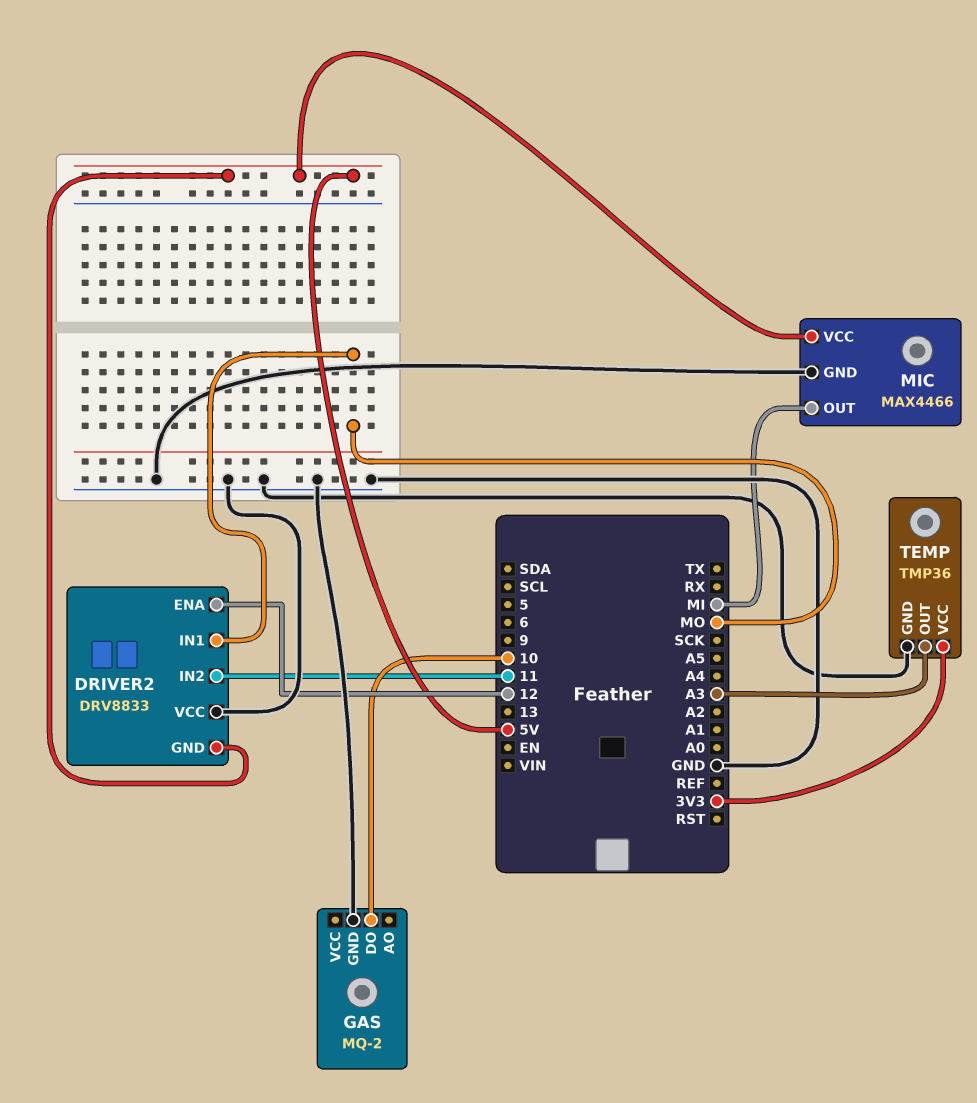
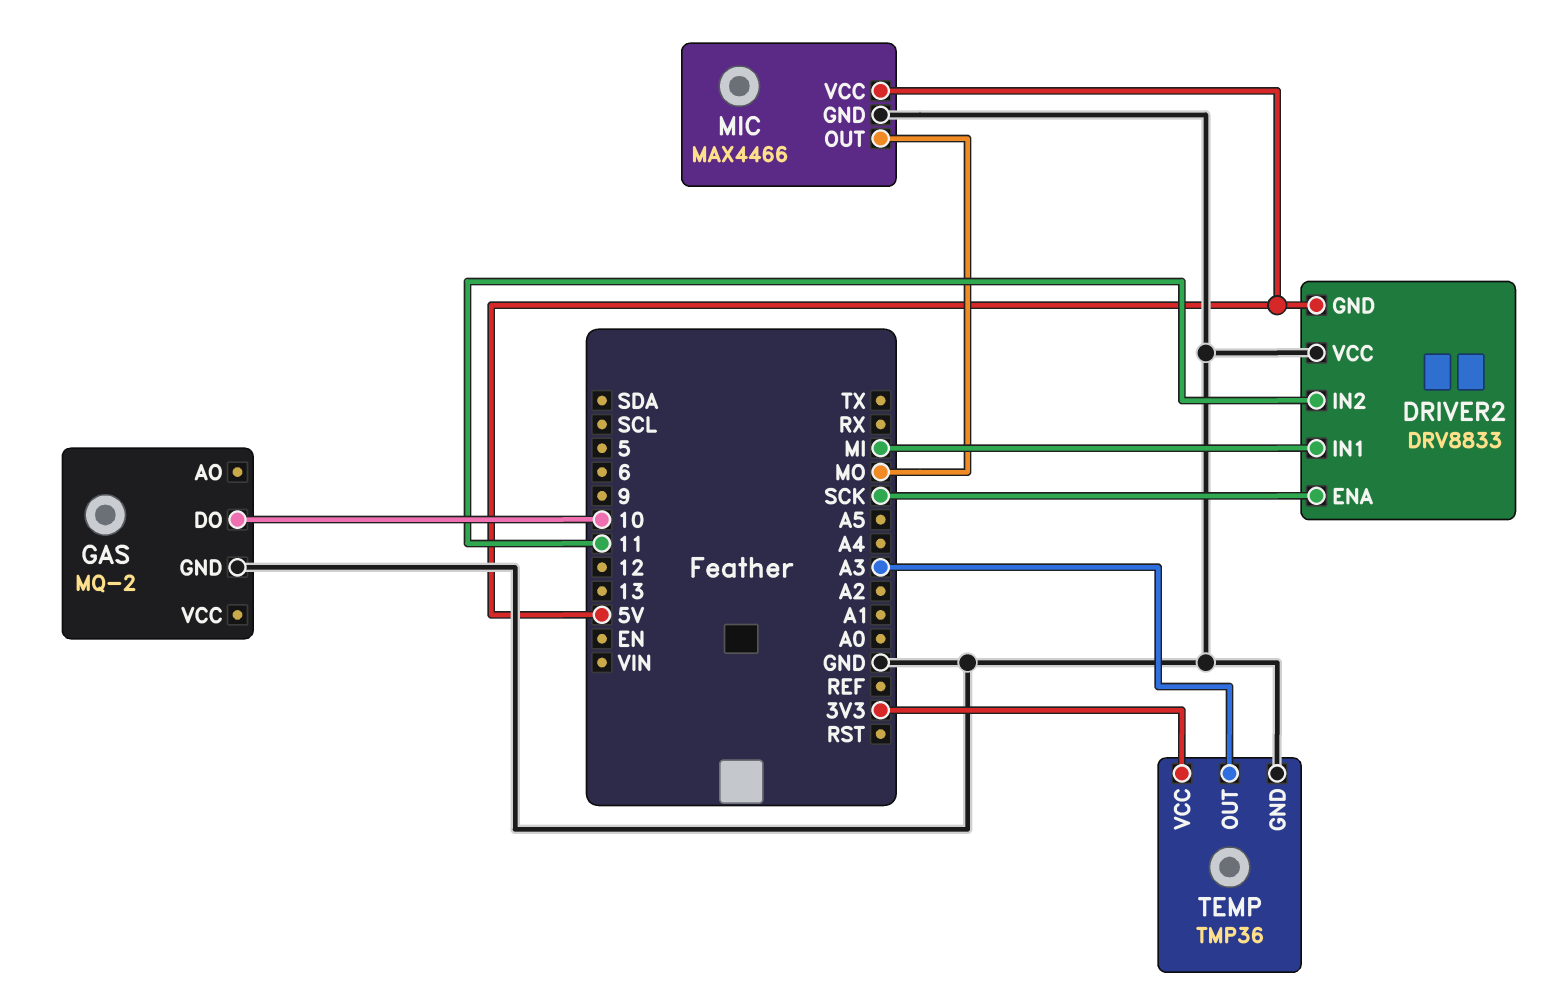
DRIVER2 pin ENA: 12 -> SCK
DRIVER2 pin IN1: MO -> MI
MIC pin OUT: MI -> MO

